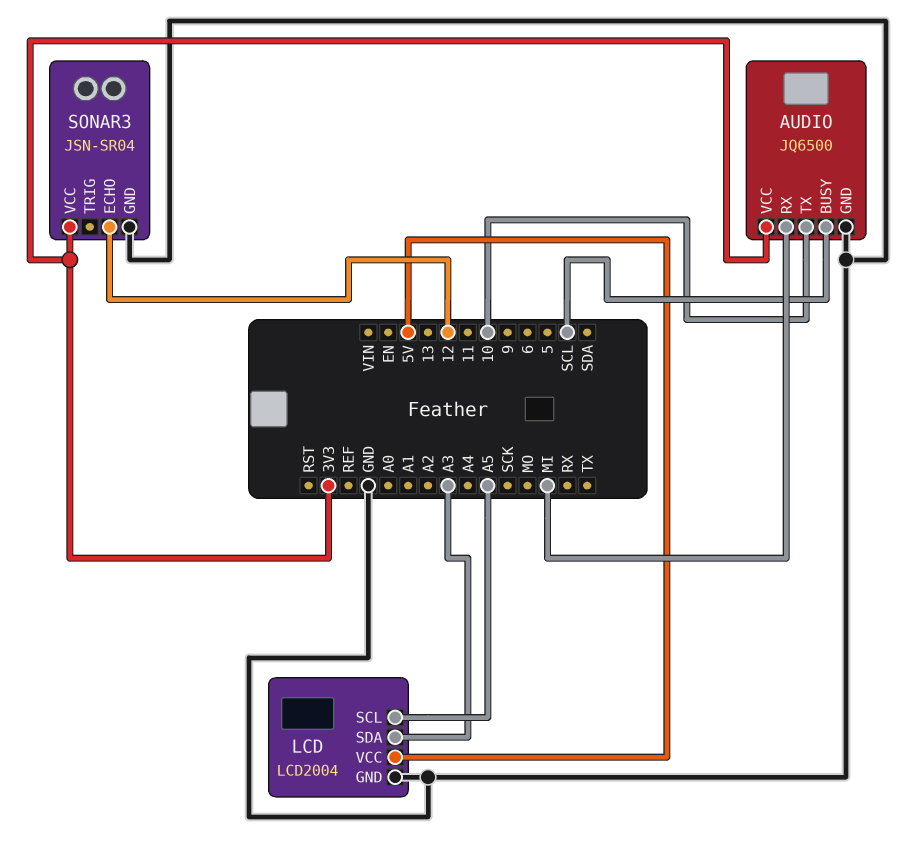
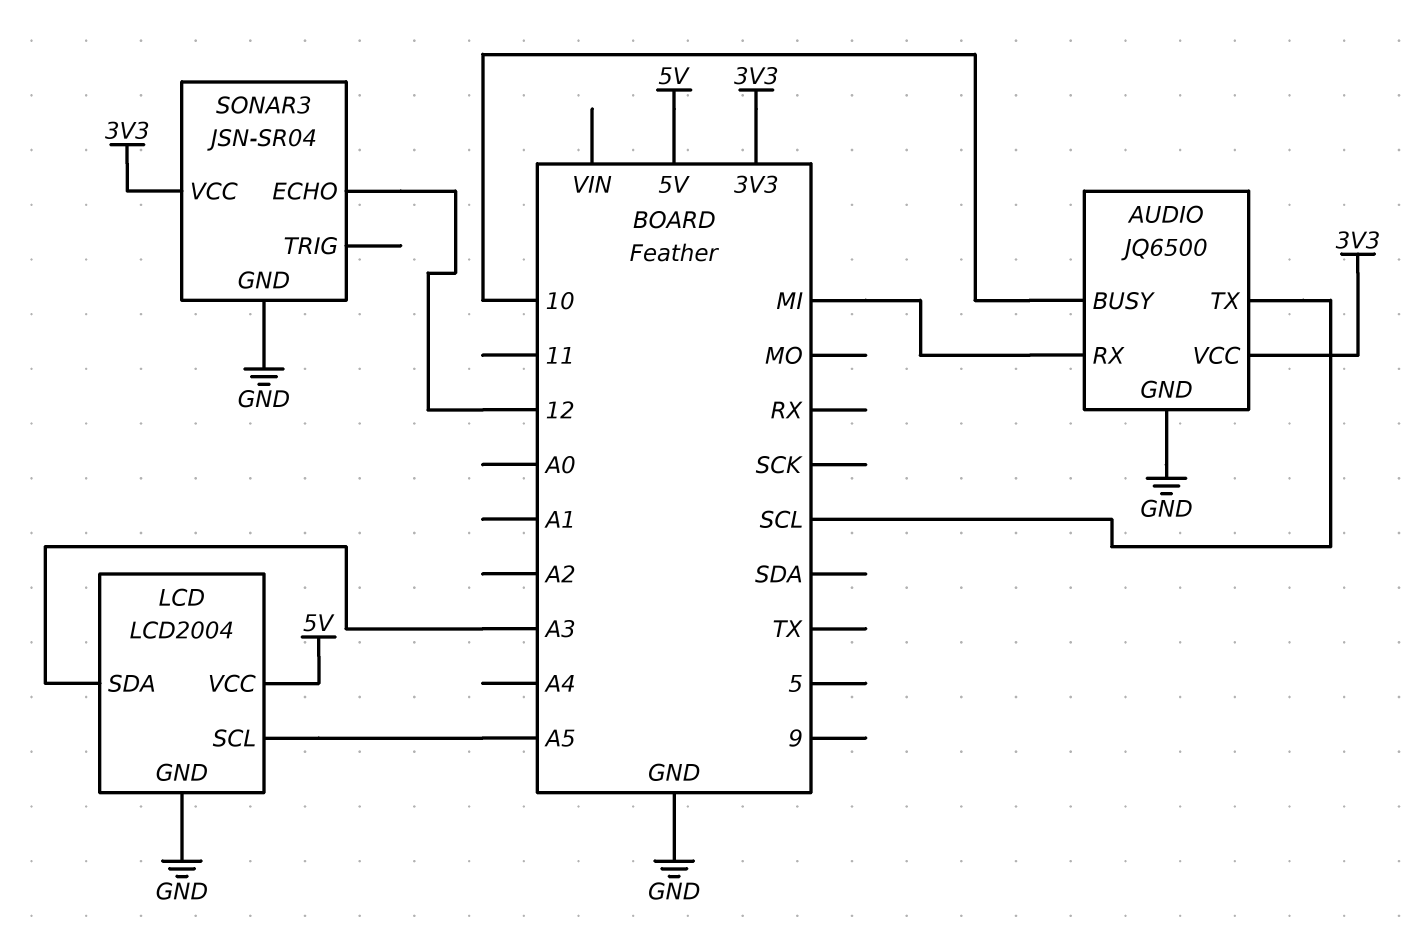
AUDIO pin BUSY: SCL -> 10
AUDIO pin TX: 10 -> SCL

